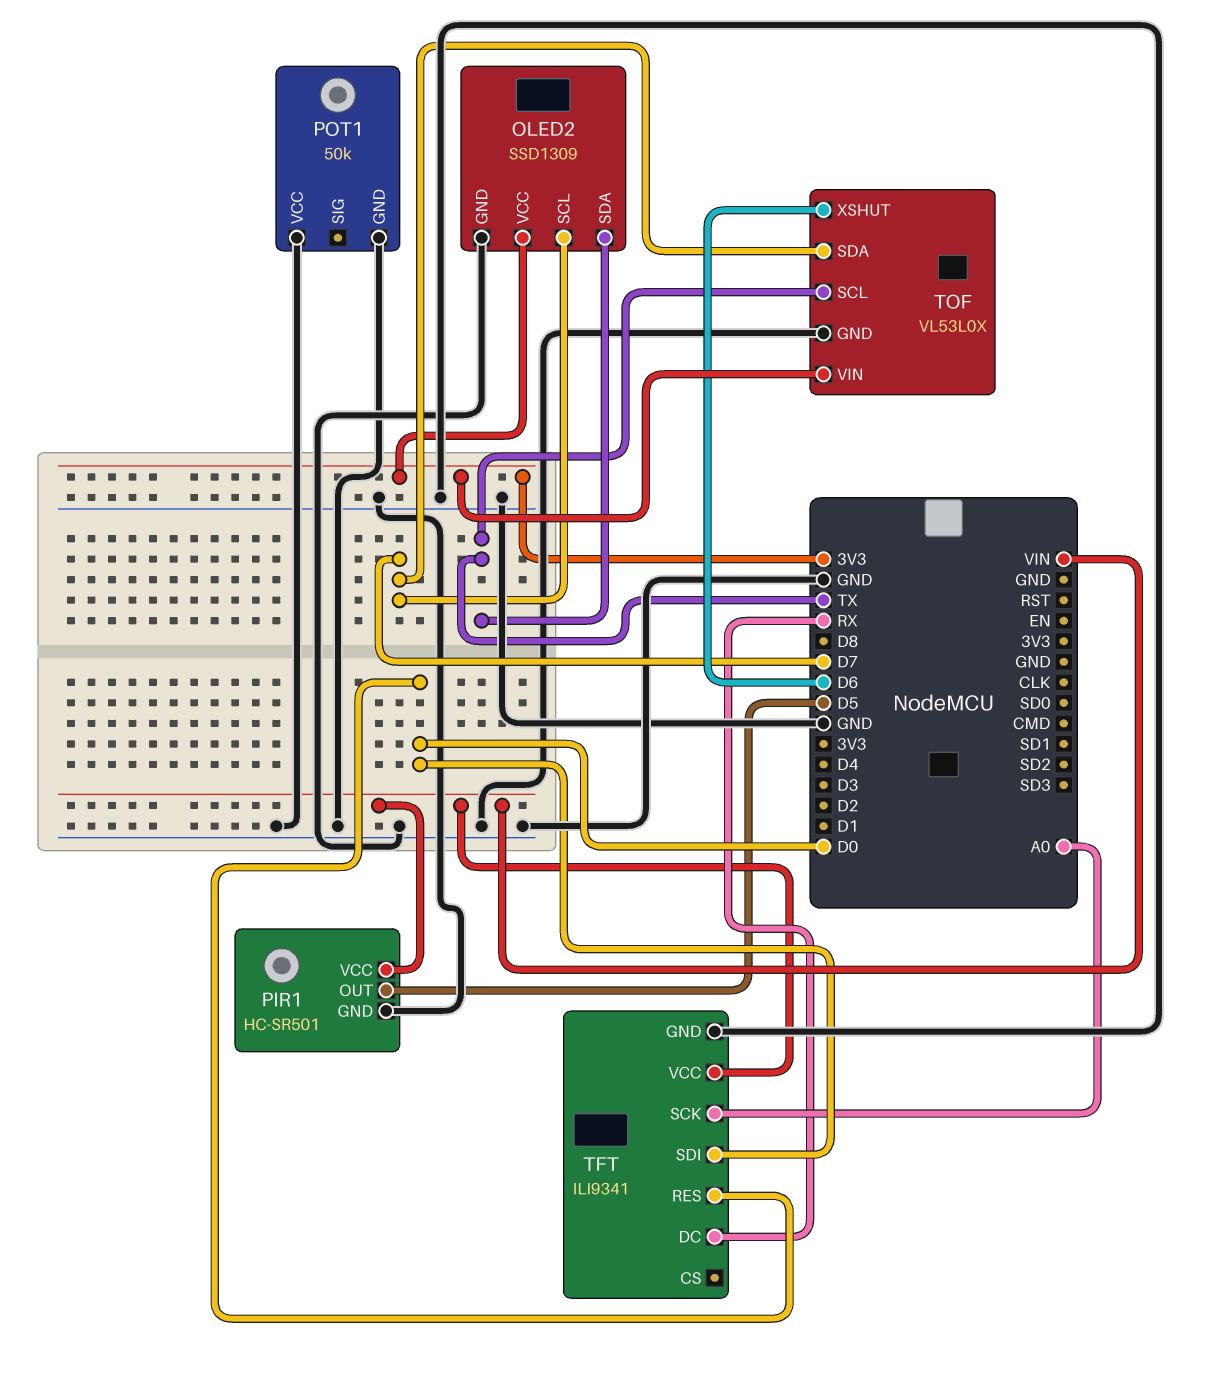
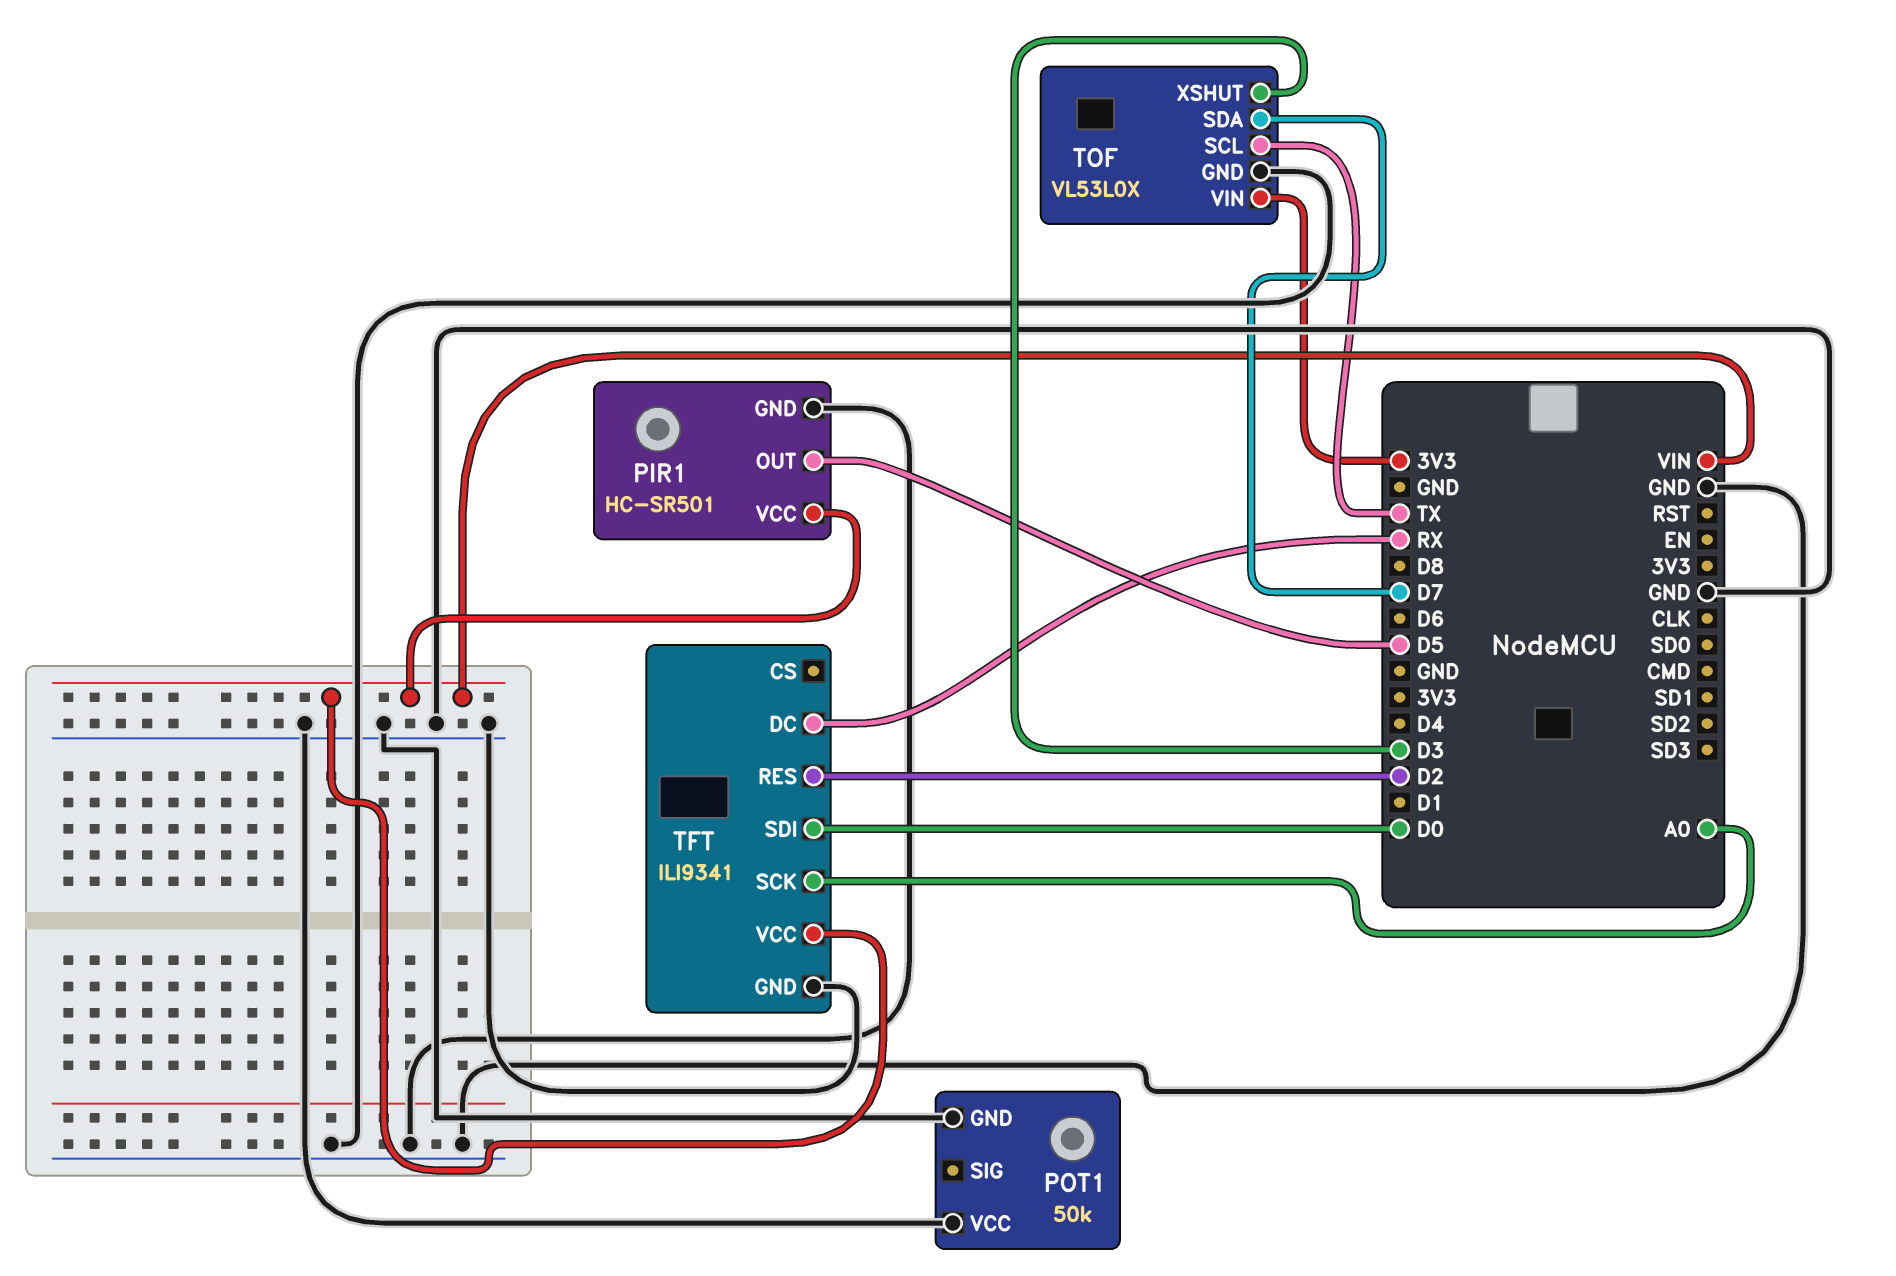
OLED2: SSD1309 -> none
OLED2 pin GND: GND -> none
OLED2 pin SCL: D7 -> none
OLED2 pin SDA: TX -> none
OLED2 pin VCC: 3V3 -> none
TFT pin RES: D0 -> D2
TOF pin XSHUT: D6 -> D3

